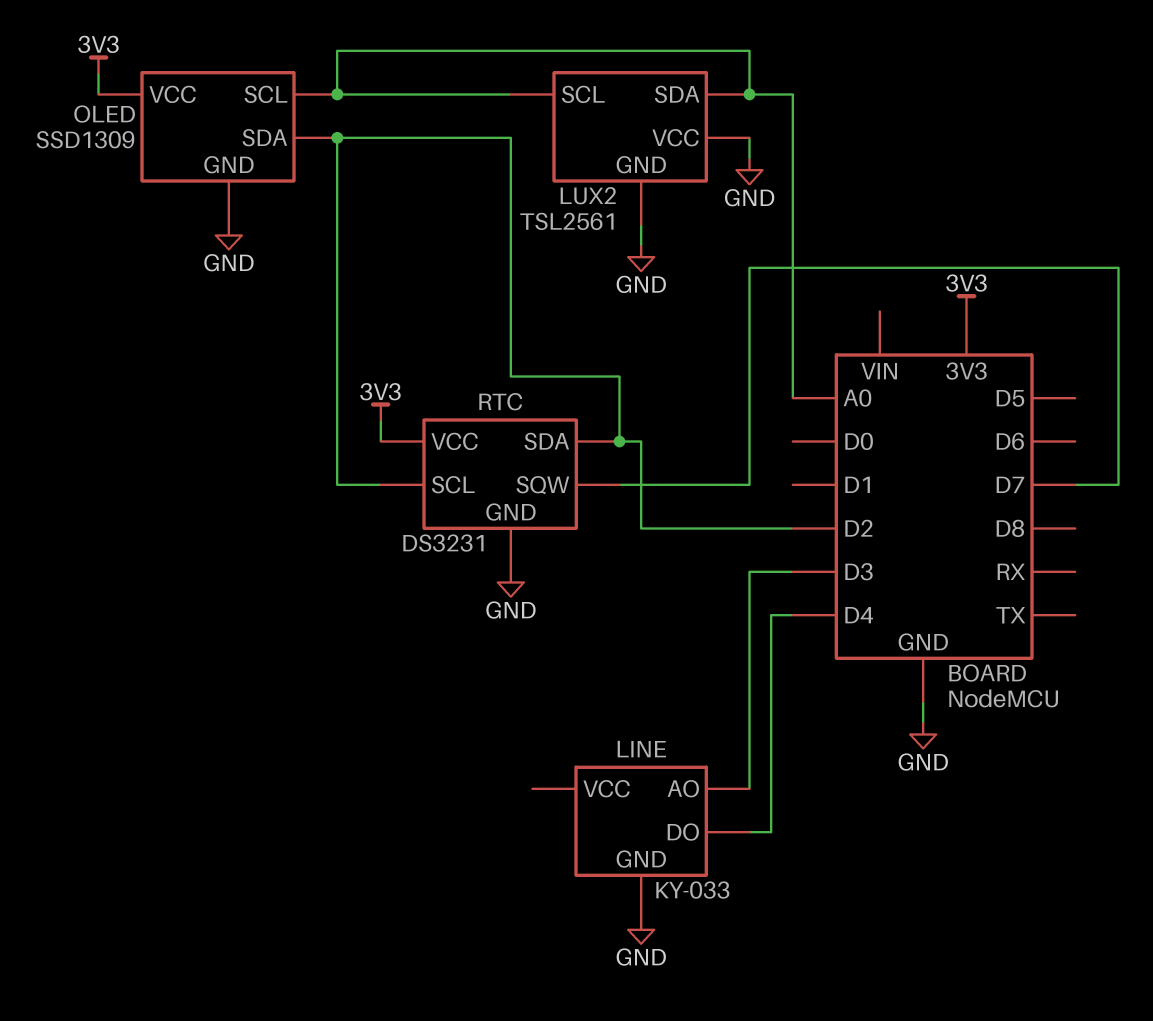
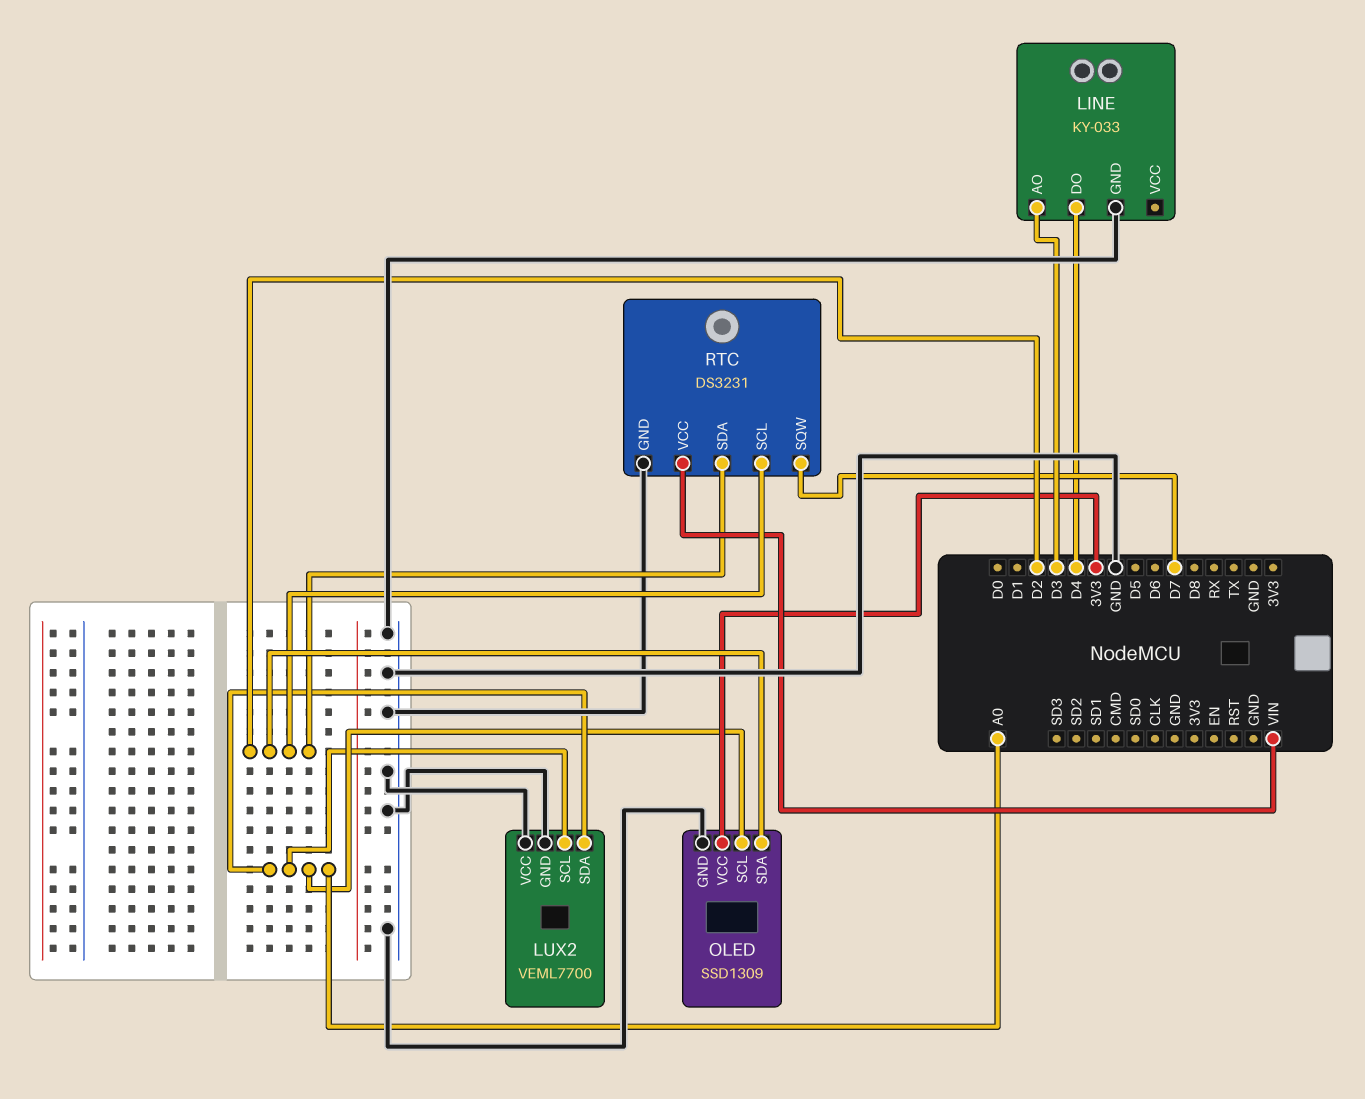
LUX2: TSL2561 -> VEML7700
RTC pin VCC: 3V3 -> VIN

